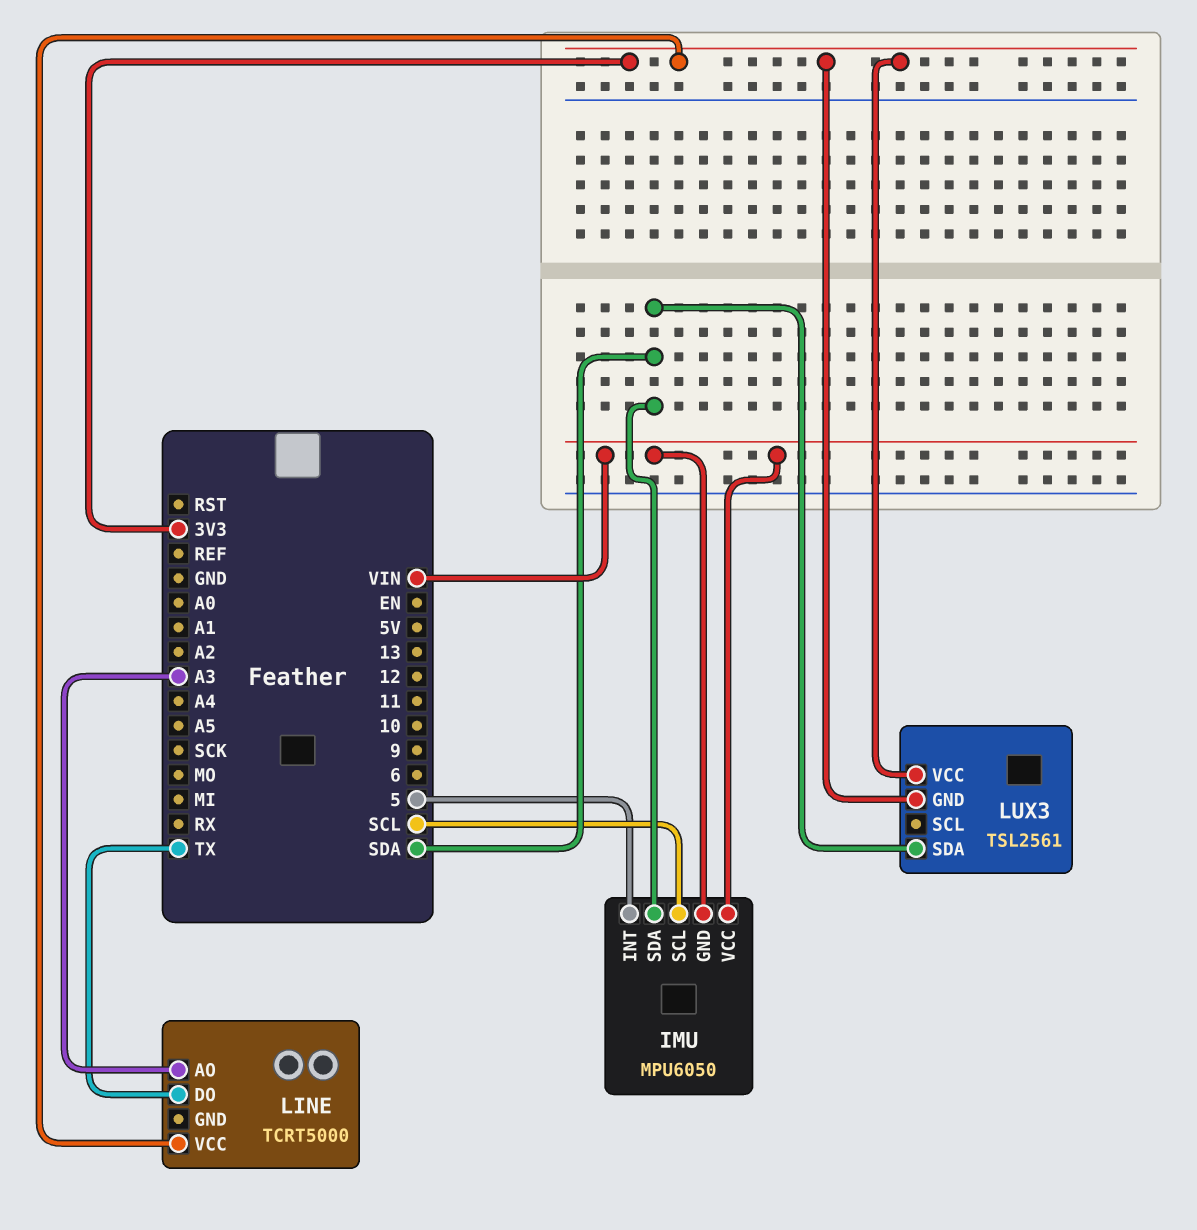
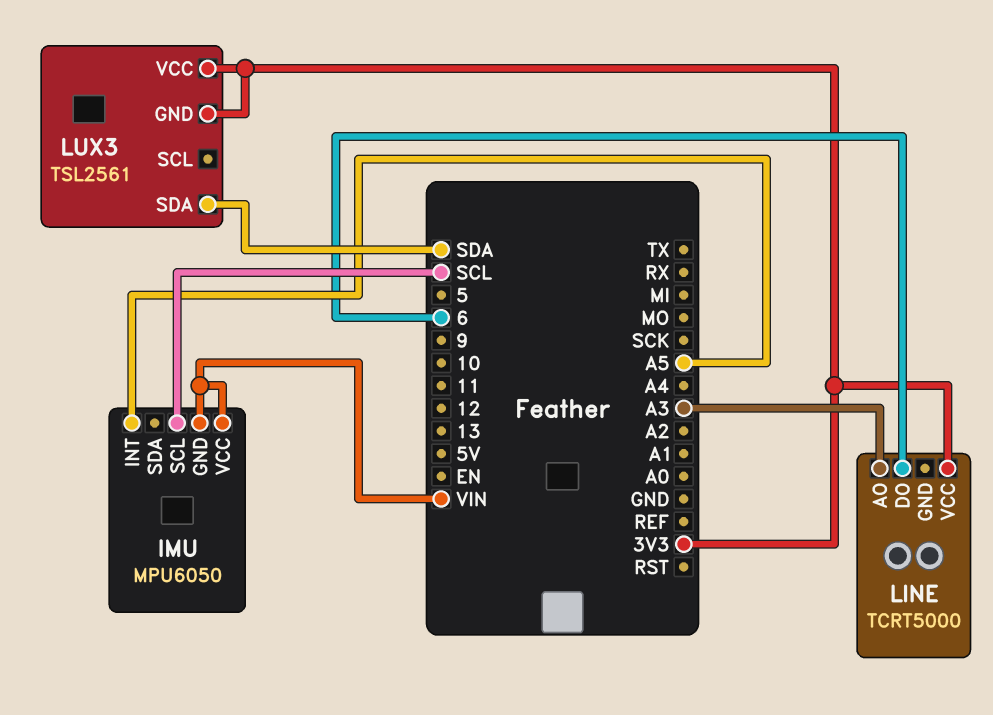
IMU pin INT: 5 -> A5
IMU pin SDA: SDA -> none
LINE pin DO: TX -> 6

